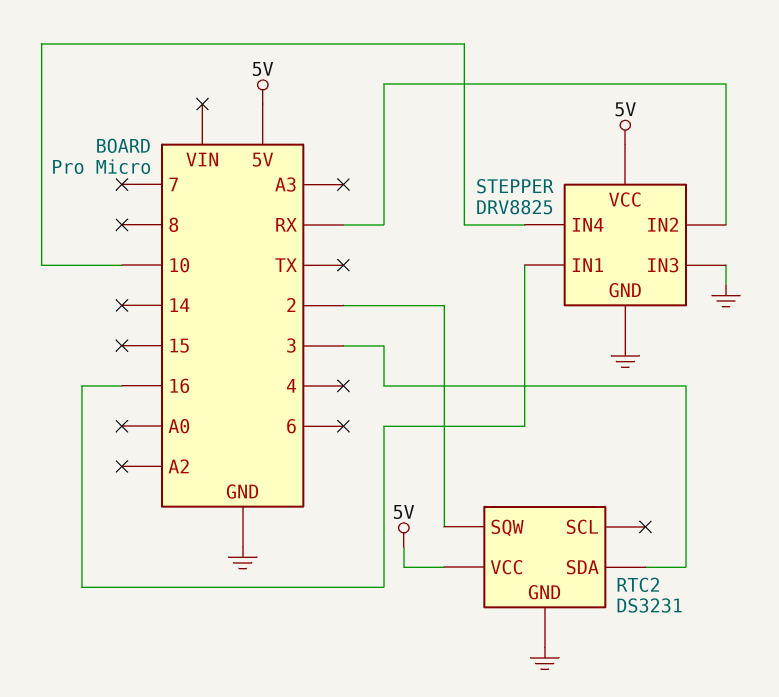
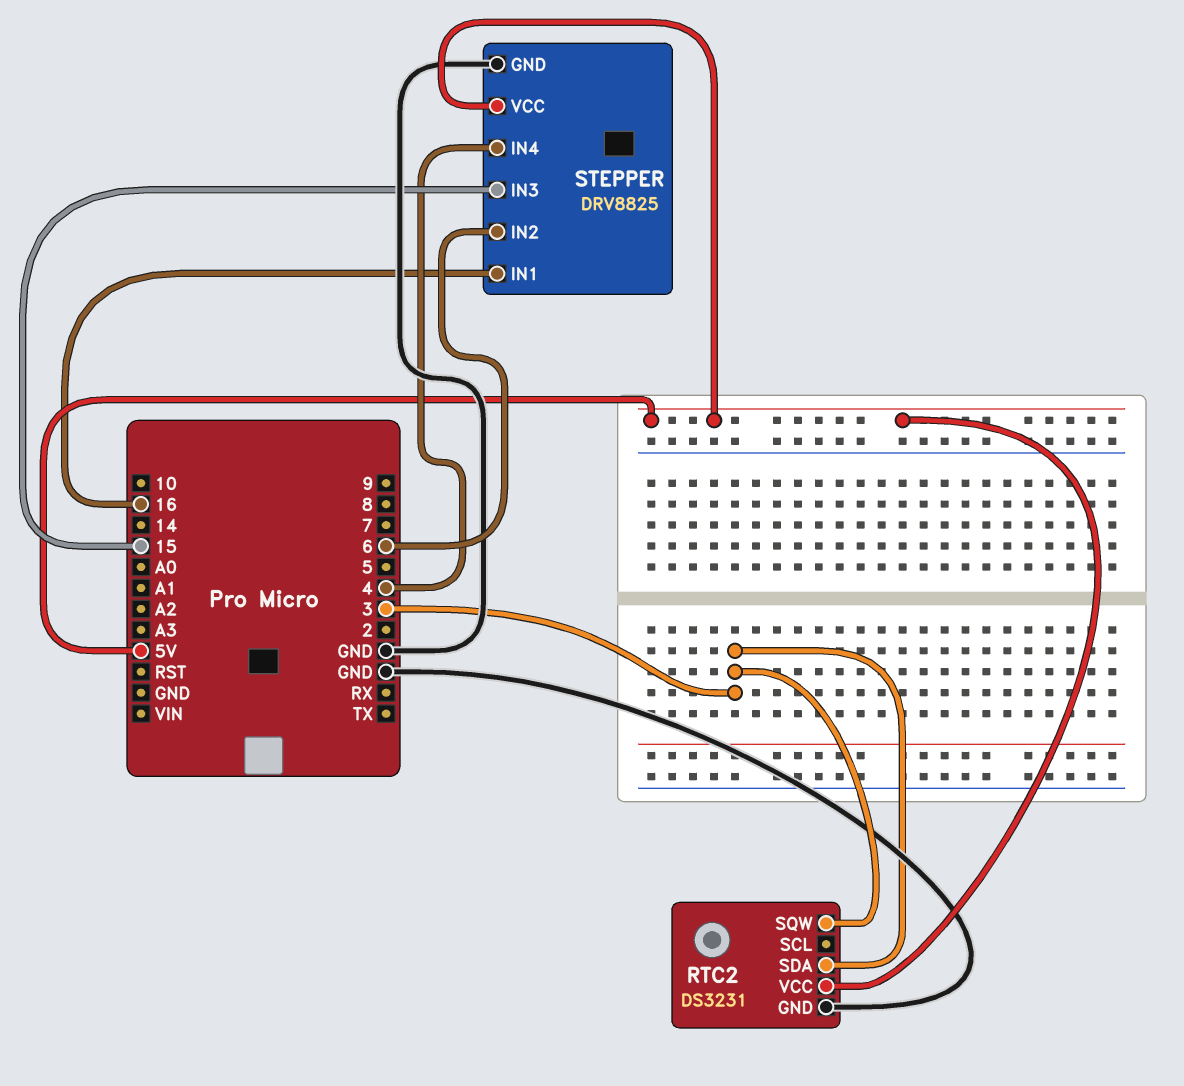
RTC2 pin SQW: 2 -> 3
STEPPER pin IN2: RX -> 6
STEPPER pin IN3: GND -> 15
STEPPER pin IN4: 10 -> 4

